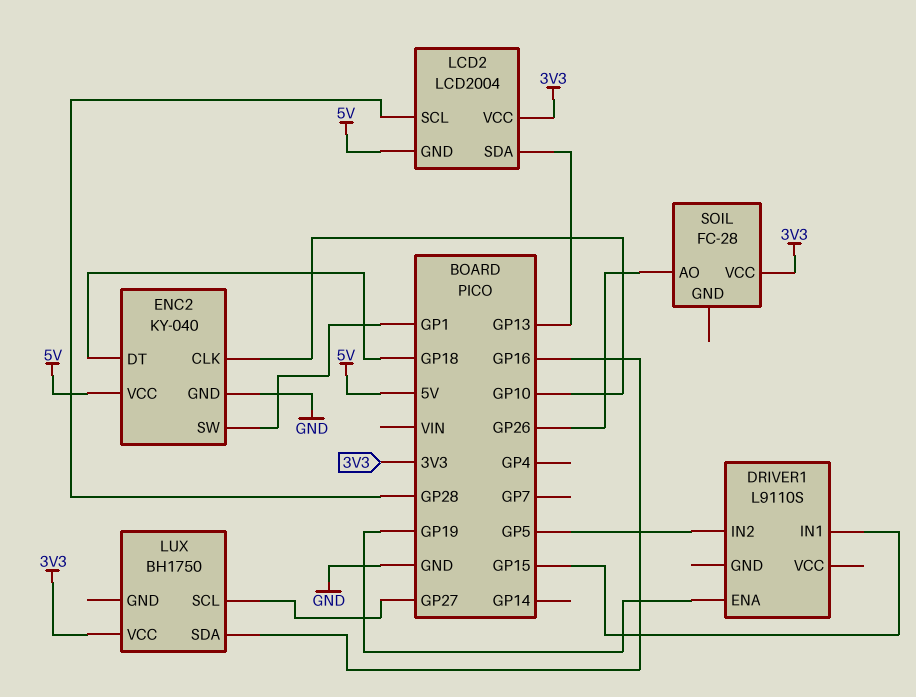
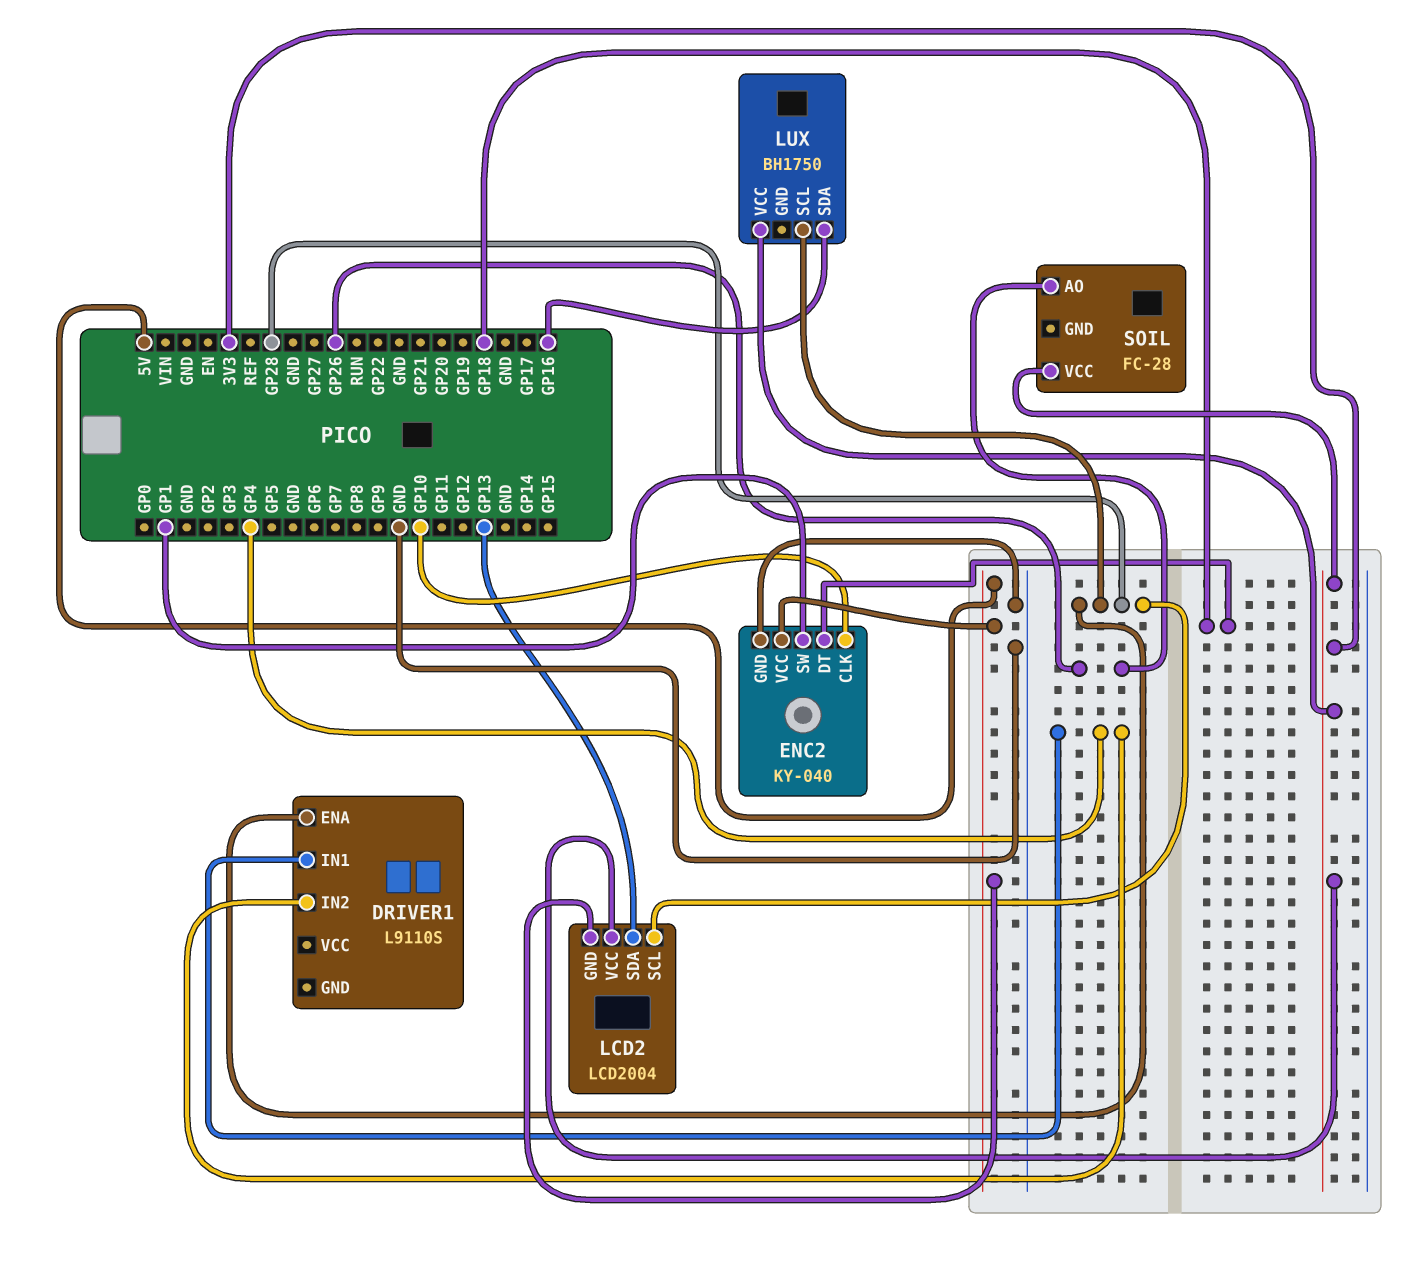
DRIVER1 pin ENA: GP19 -> GP28
DRIVER1 pin IN1: GP15 -> GP4
DRIVER1 pin IN2: GP5 -> GP4
LUX pin SCL: GP27 -> GP28

